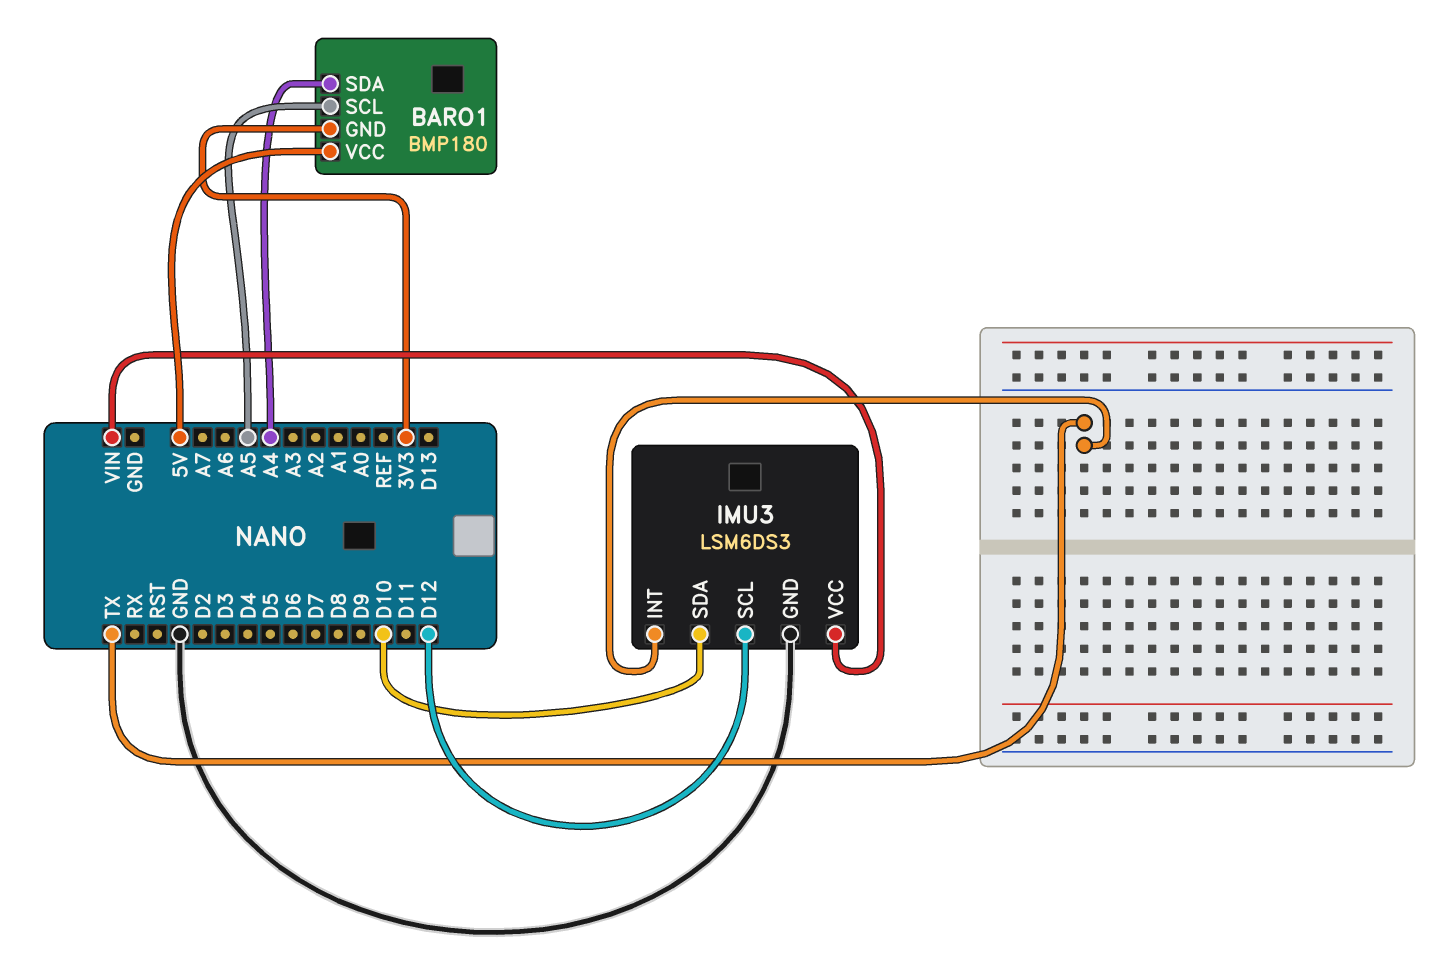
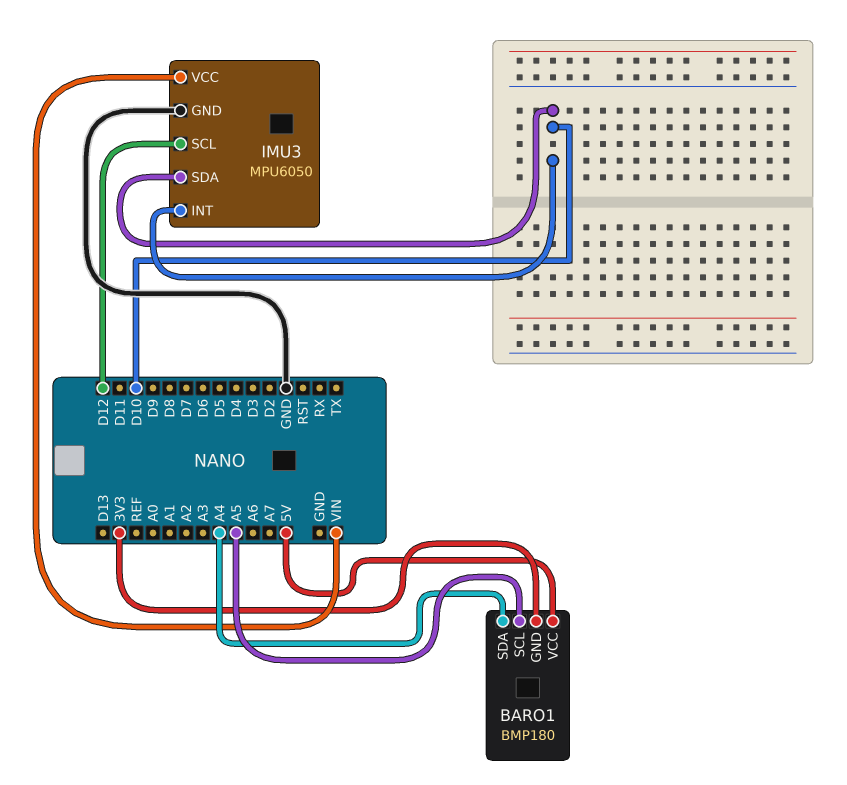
IMU3: LSM6DS3 -> MPU6050
IMU3 pin INT: TX -> D10

